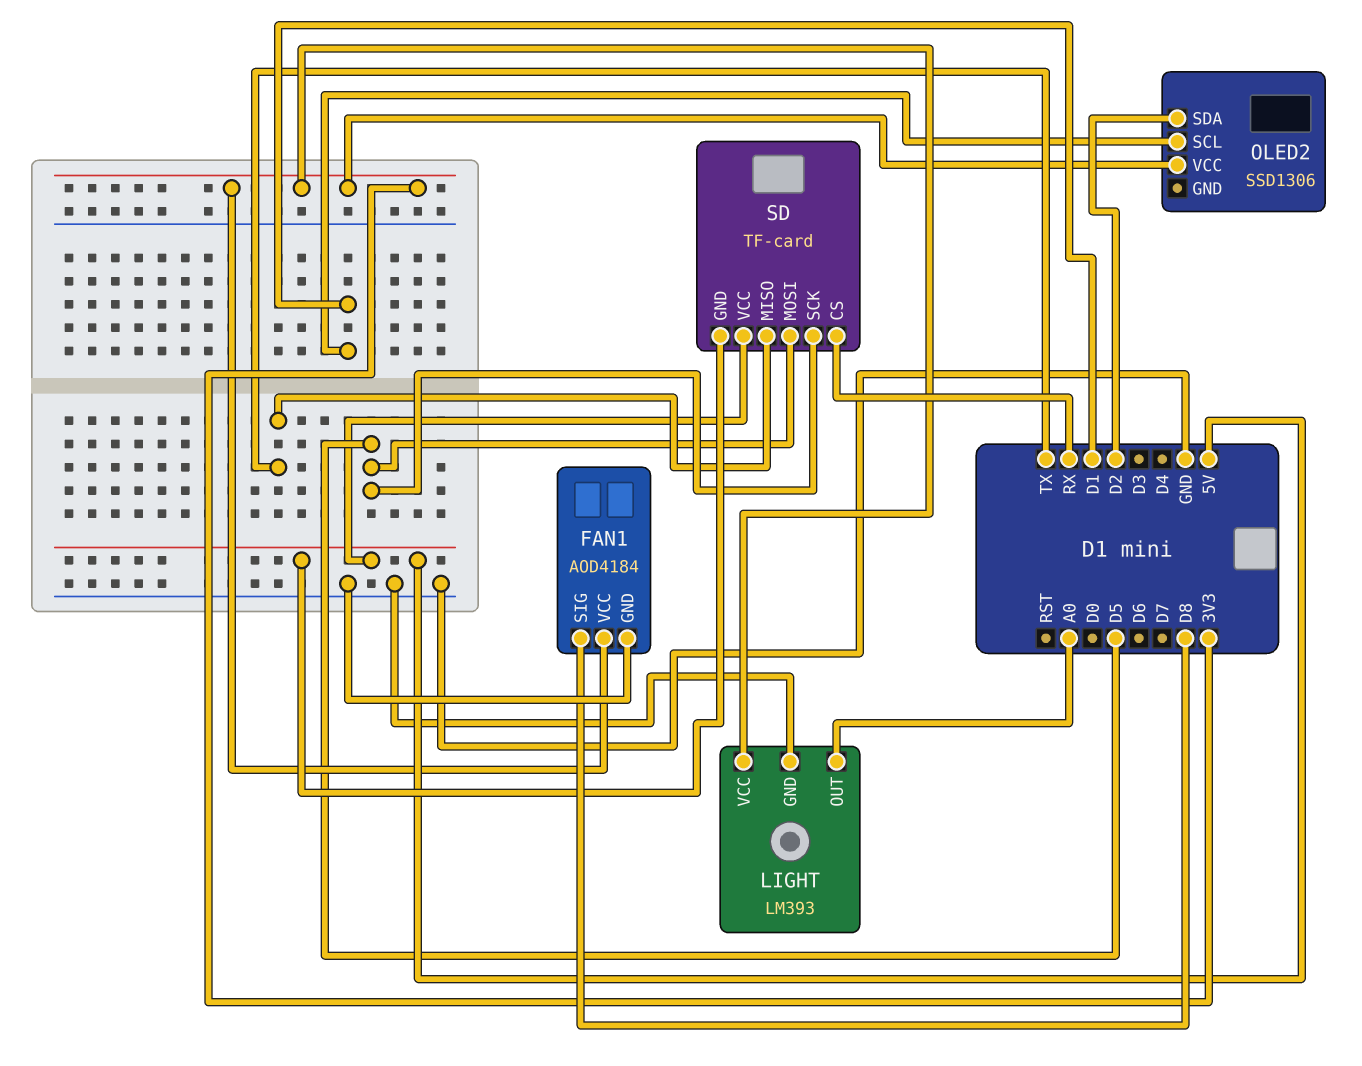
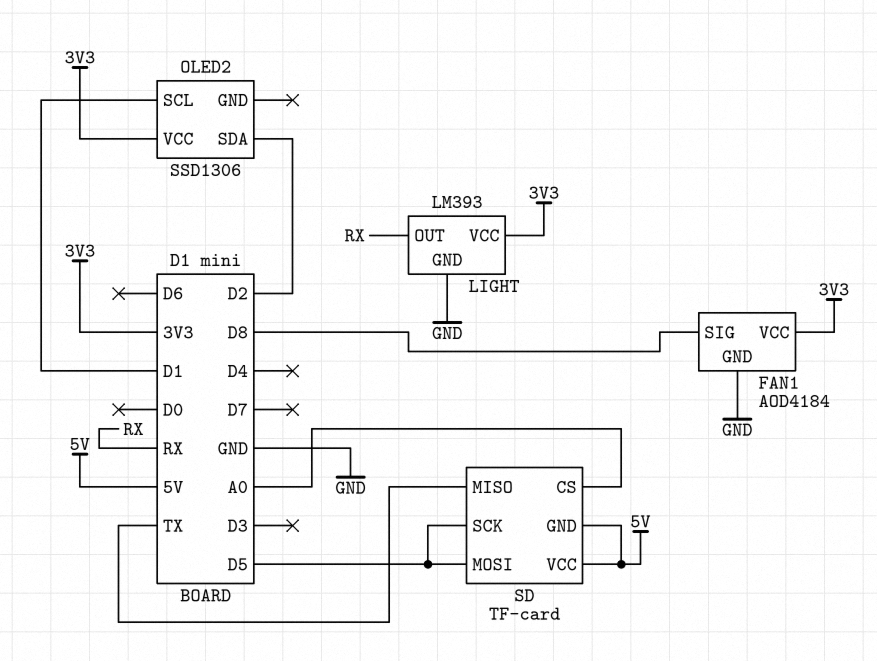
LIGHT pin OUT: A0 -> RX
SD pin CS: RX -> A0

